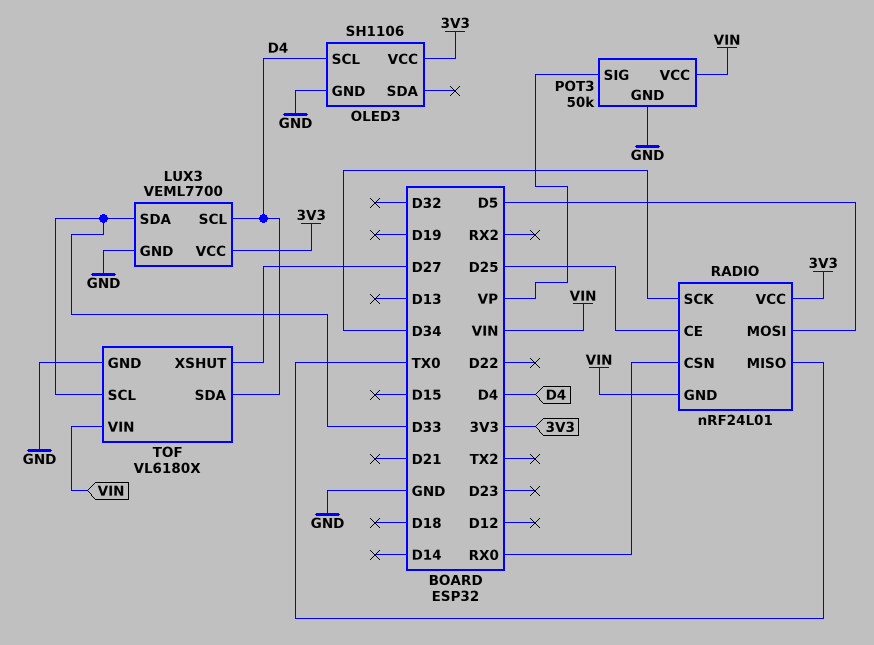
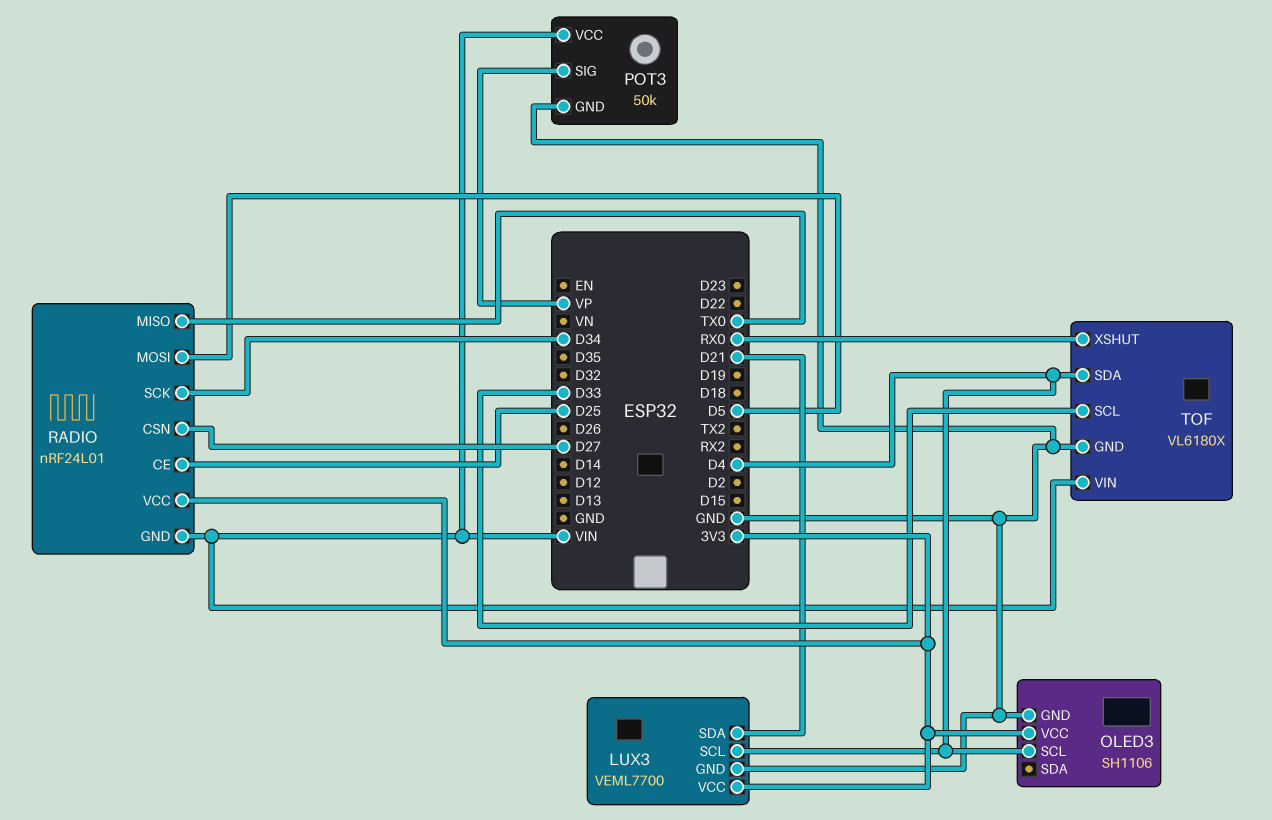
LUX3 pin SDA: D33 -> D21
RADIO pin CSN: RX0 -> D27
TOF pin XSHUT: D27 -> RX0

